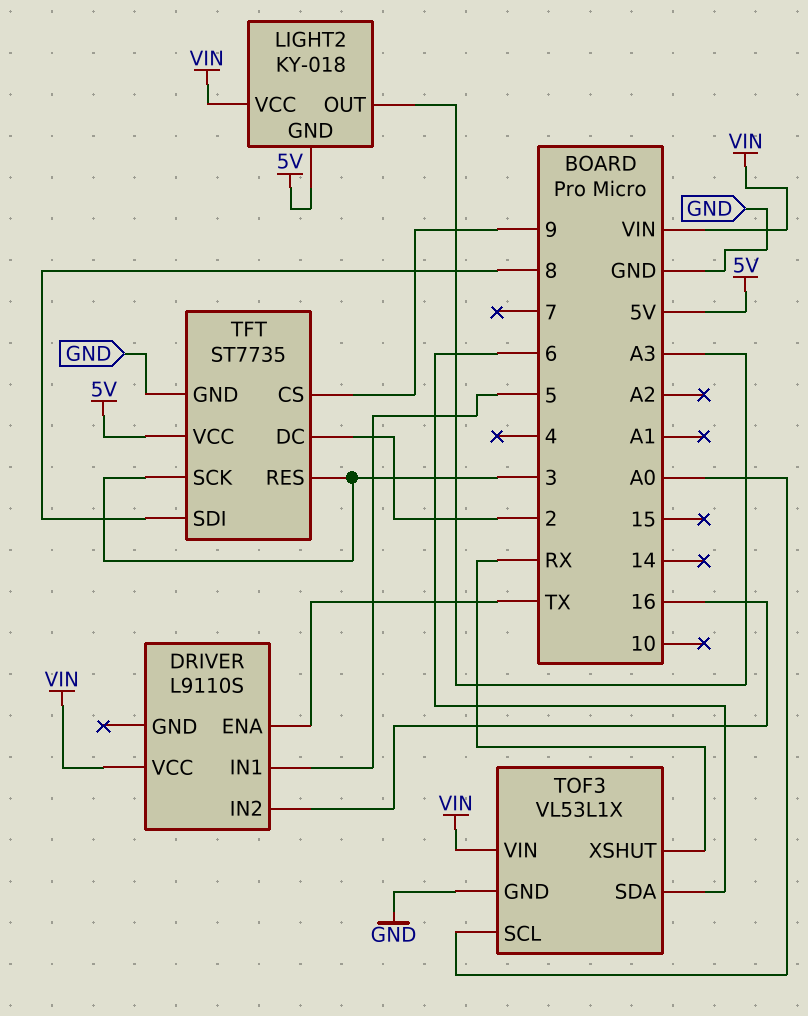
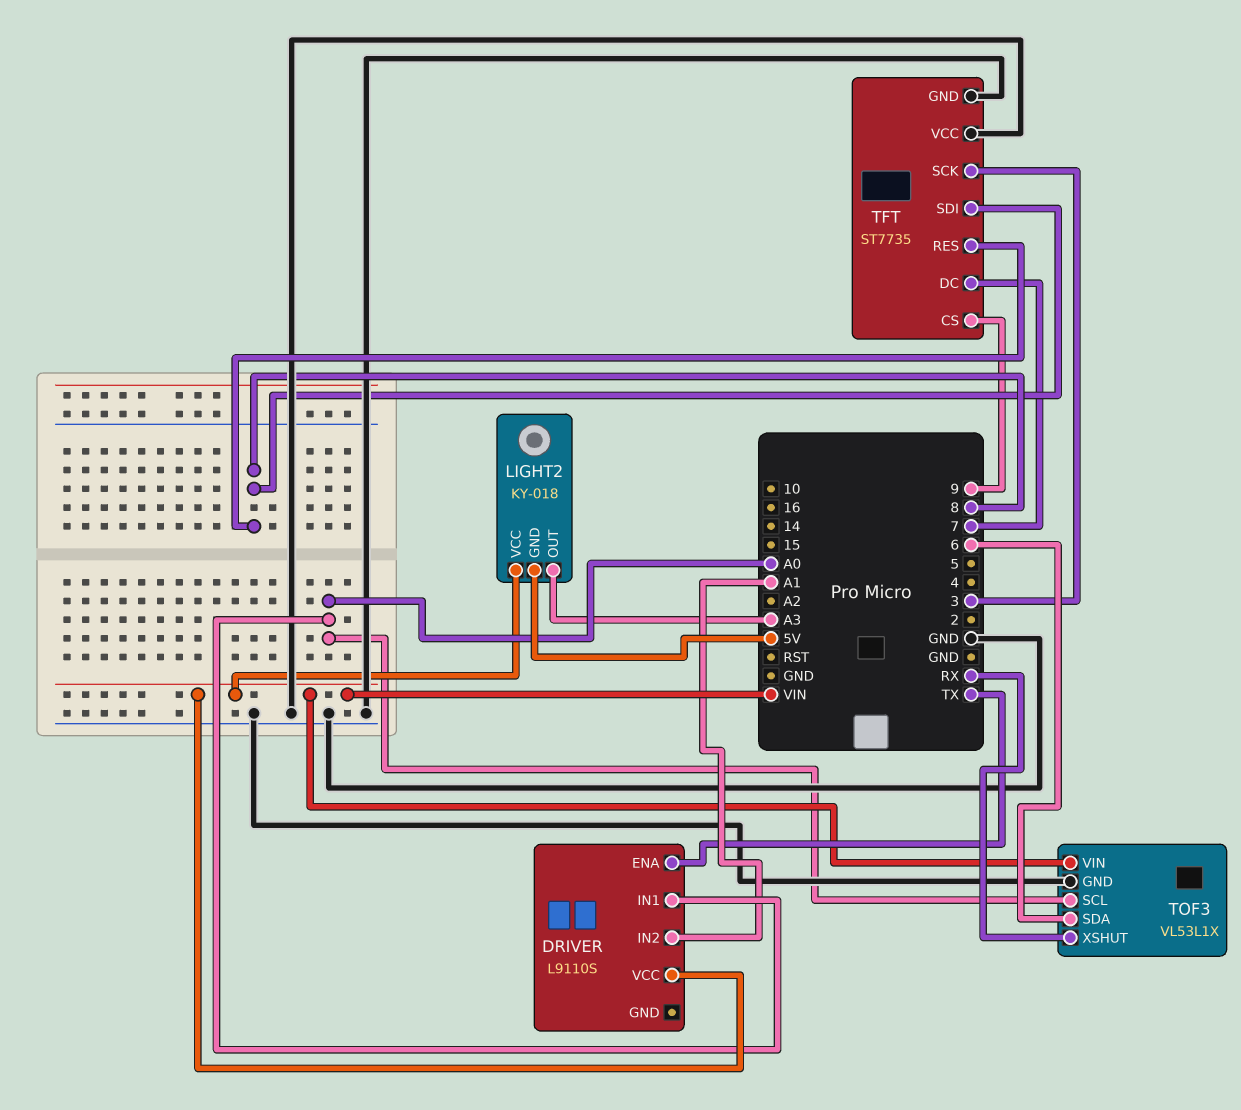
DRIVER pin IN1: 5 -> A0
DRIVER pin IN2: 16 -> A1
TFT pin DC: 2 -> 7
TFT pin RES: 3 -> 8
TFT pin VCC: 5V -> GND

